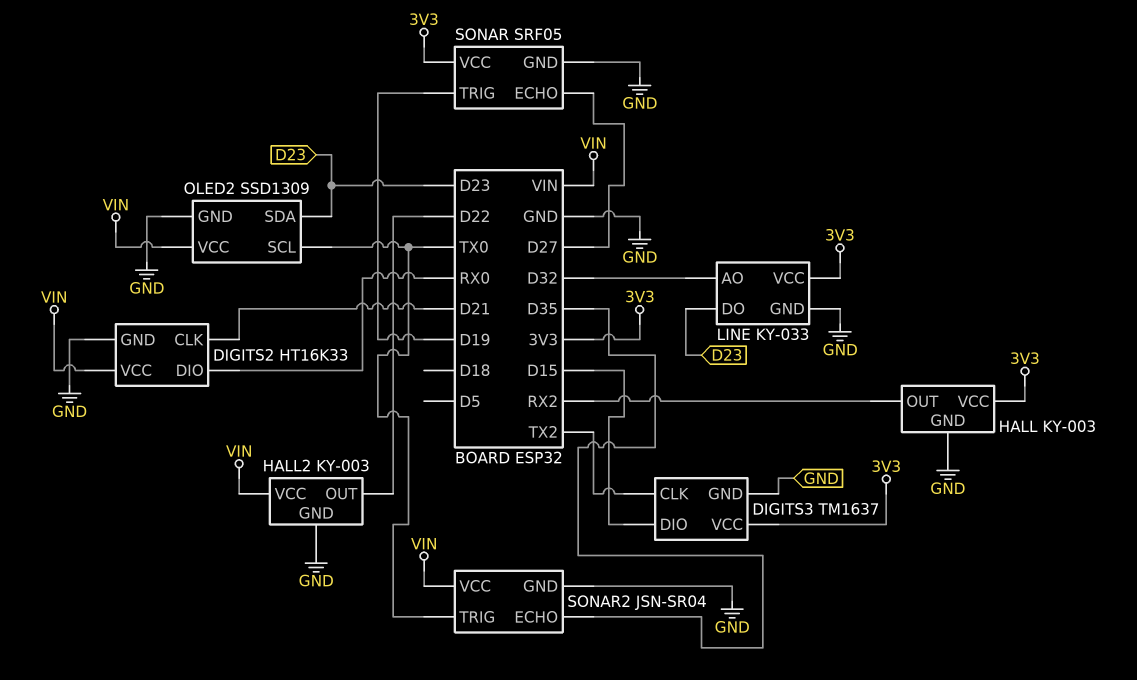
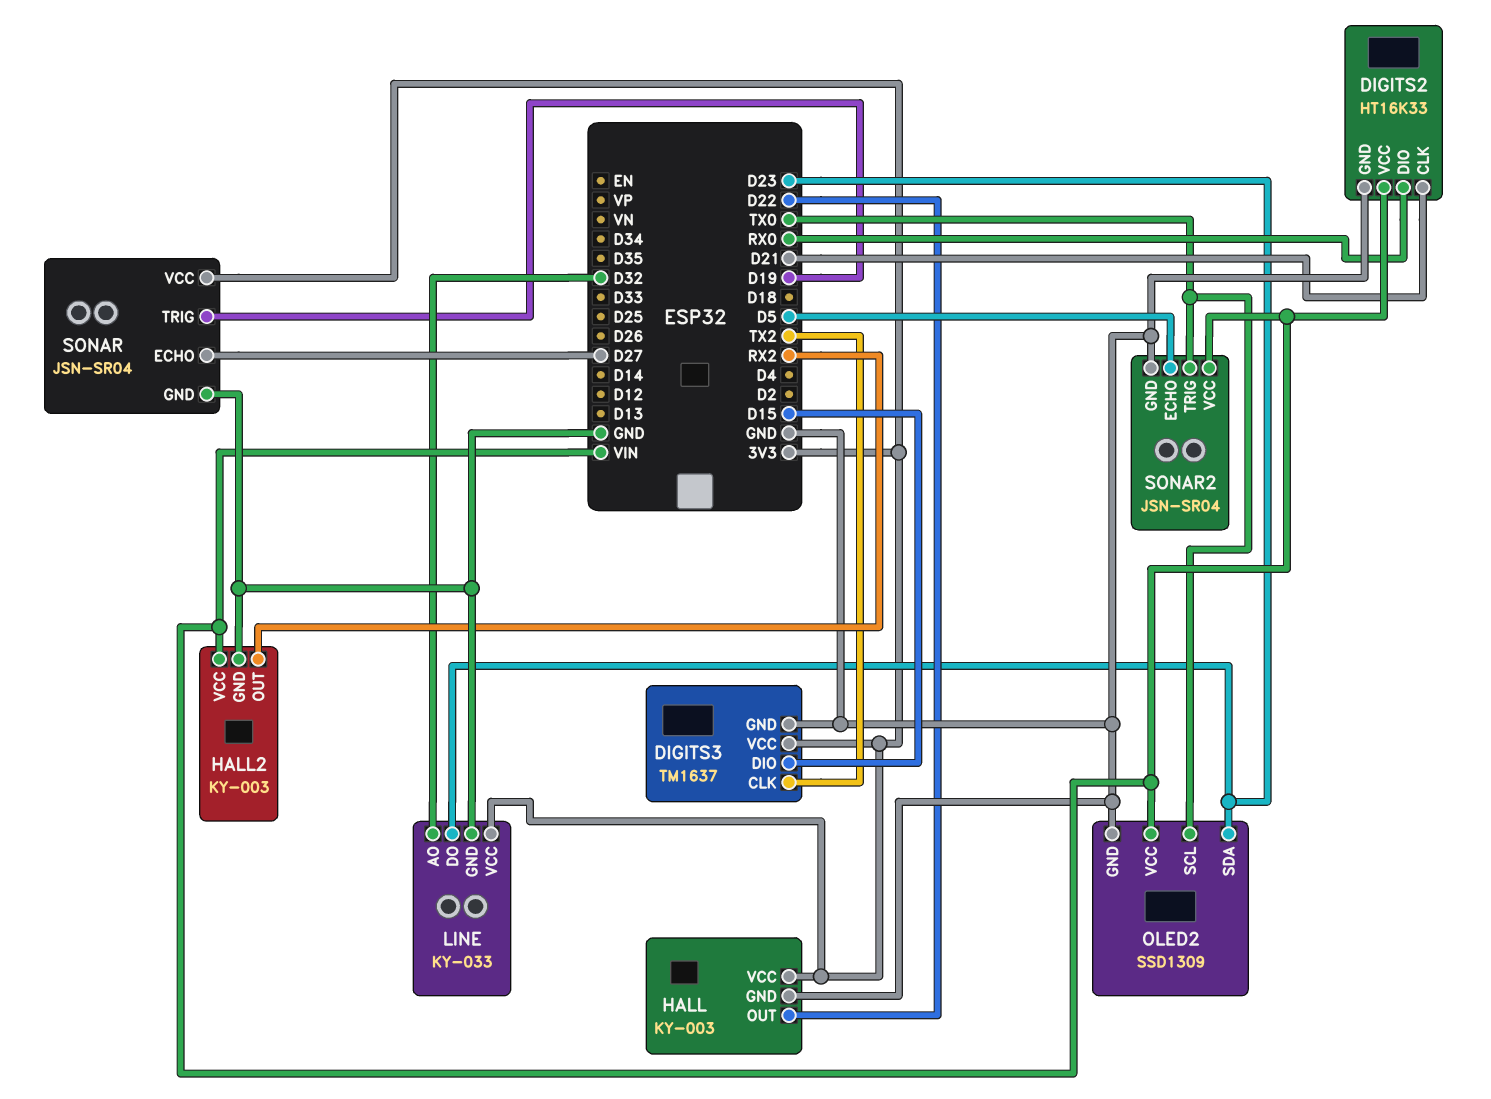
HALL pin OUT: RX2 -> D22
HALL2 pin OUT: D22 -> RX2
SONAR: SRF05 -> JSN-SR04
SONAR2 pin ECHO: D35 -> D5

